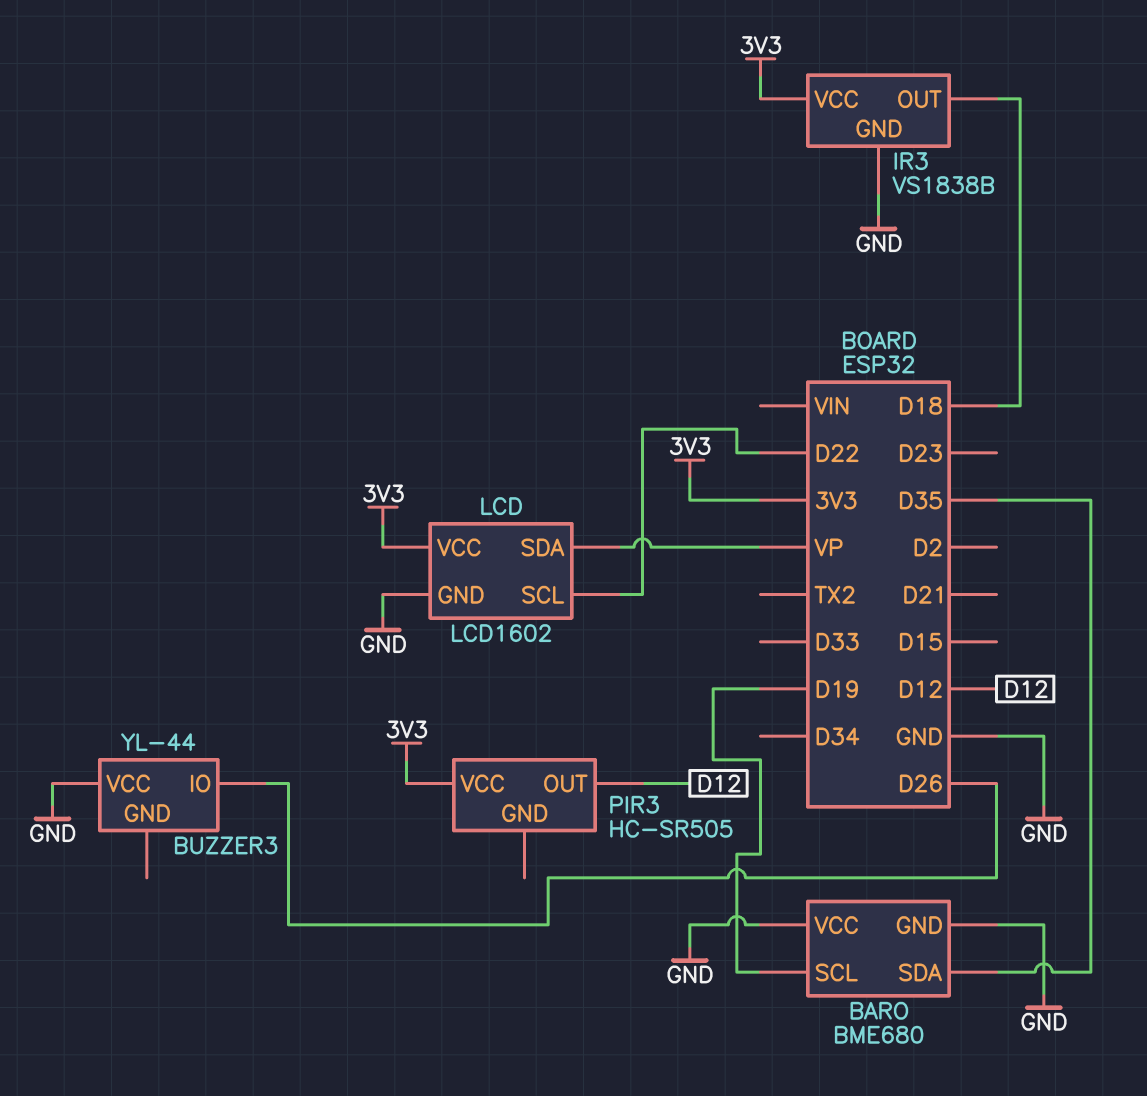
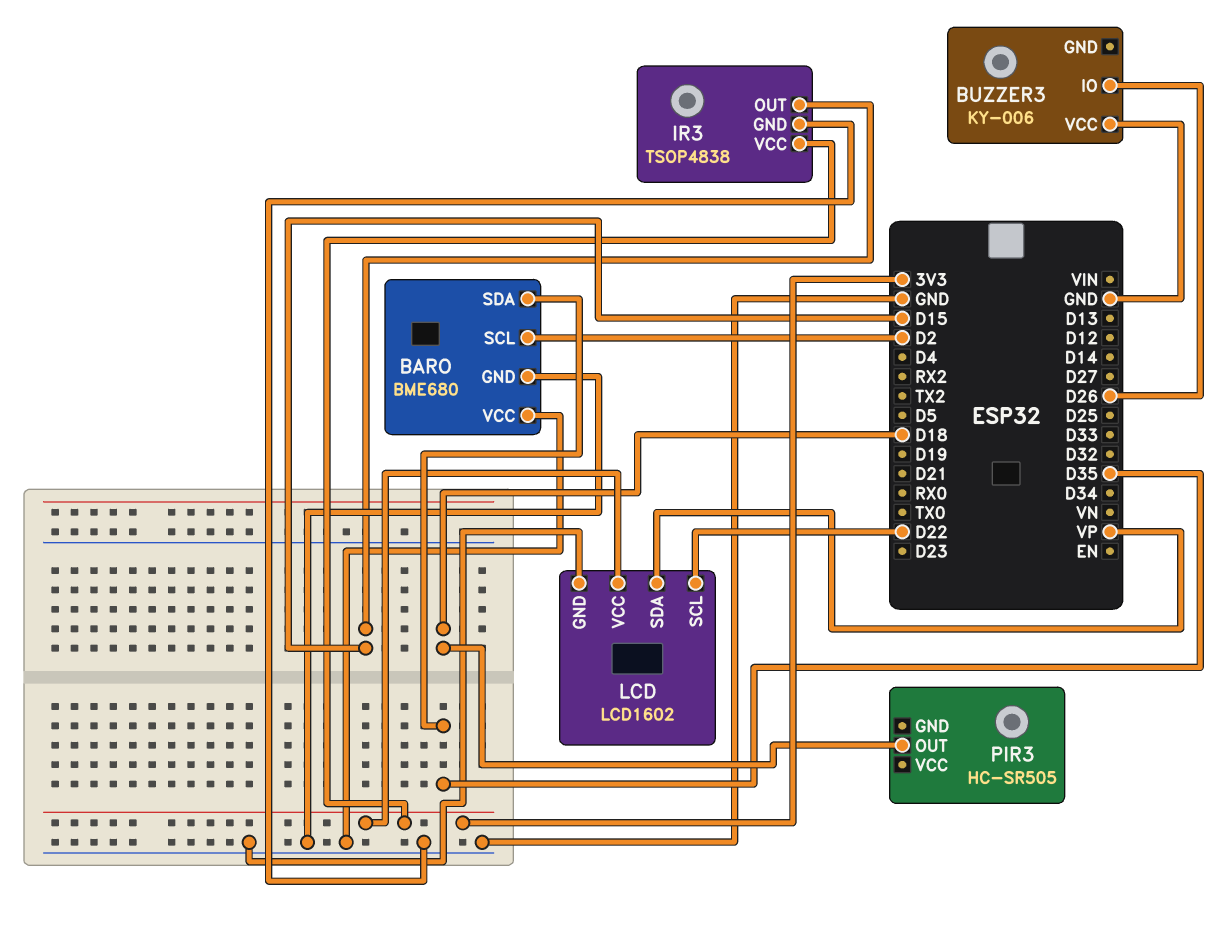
BARO pin SCL: D19 -> D2
BUZZER3: YL-44 -> KY-006
IR3: VS1838B -> TSOP4838
IR3 pin OUT: D18 -> D15
PIR3 pin OUT: D12 -> D18
PIR3 pin VCC: 3V3 -> none

